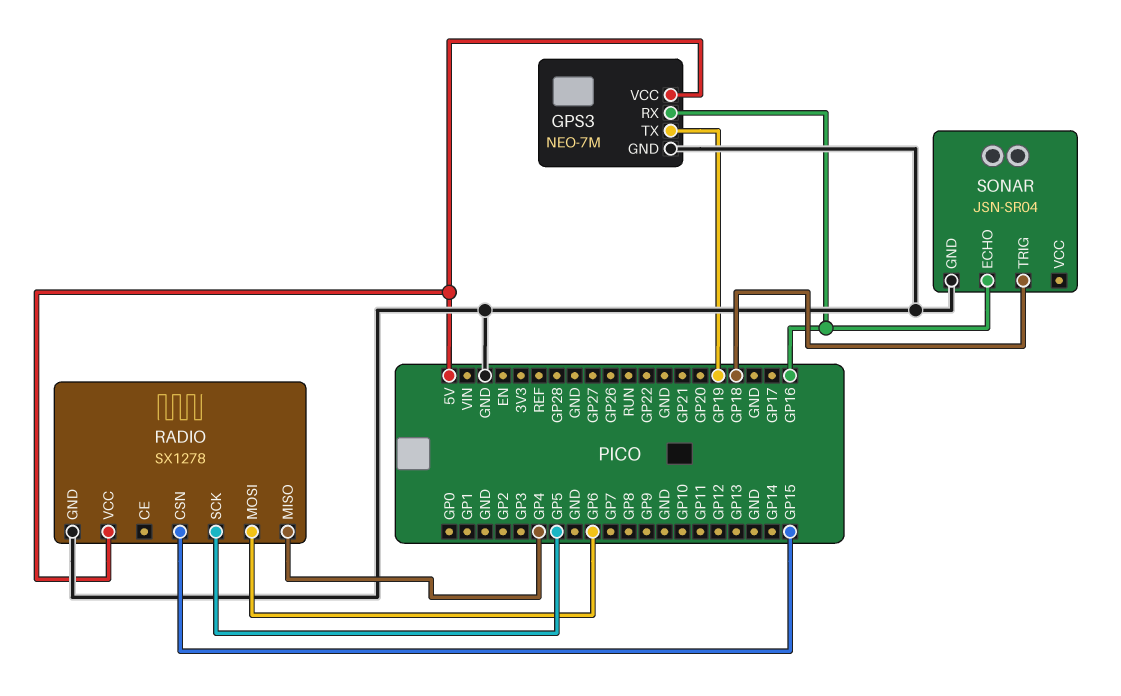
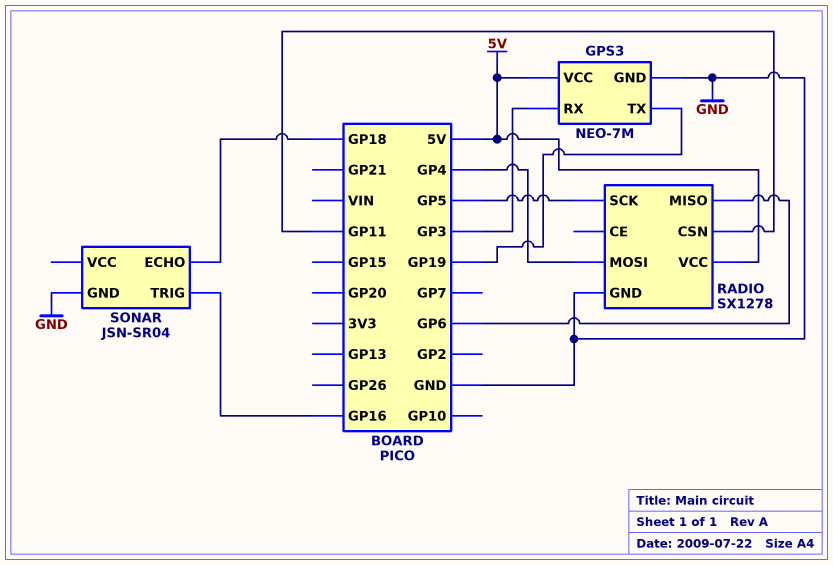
GPS3 pin RX: GP16 -> GP3
RADIO pin CSN: GP15 -> GP11
RADIO pin MISO: GP4 -> GP6
RADIO pin MOSI: GP6 -> GP4
SONAR pin ECHO: GP16 -> GP18
SONAR pin TRIG: GP18 -> GP16

